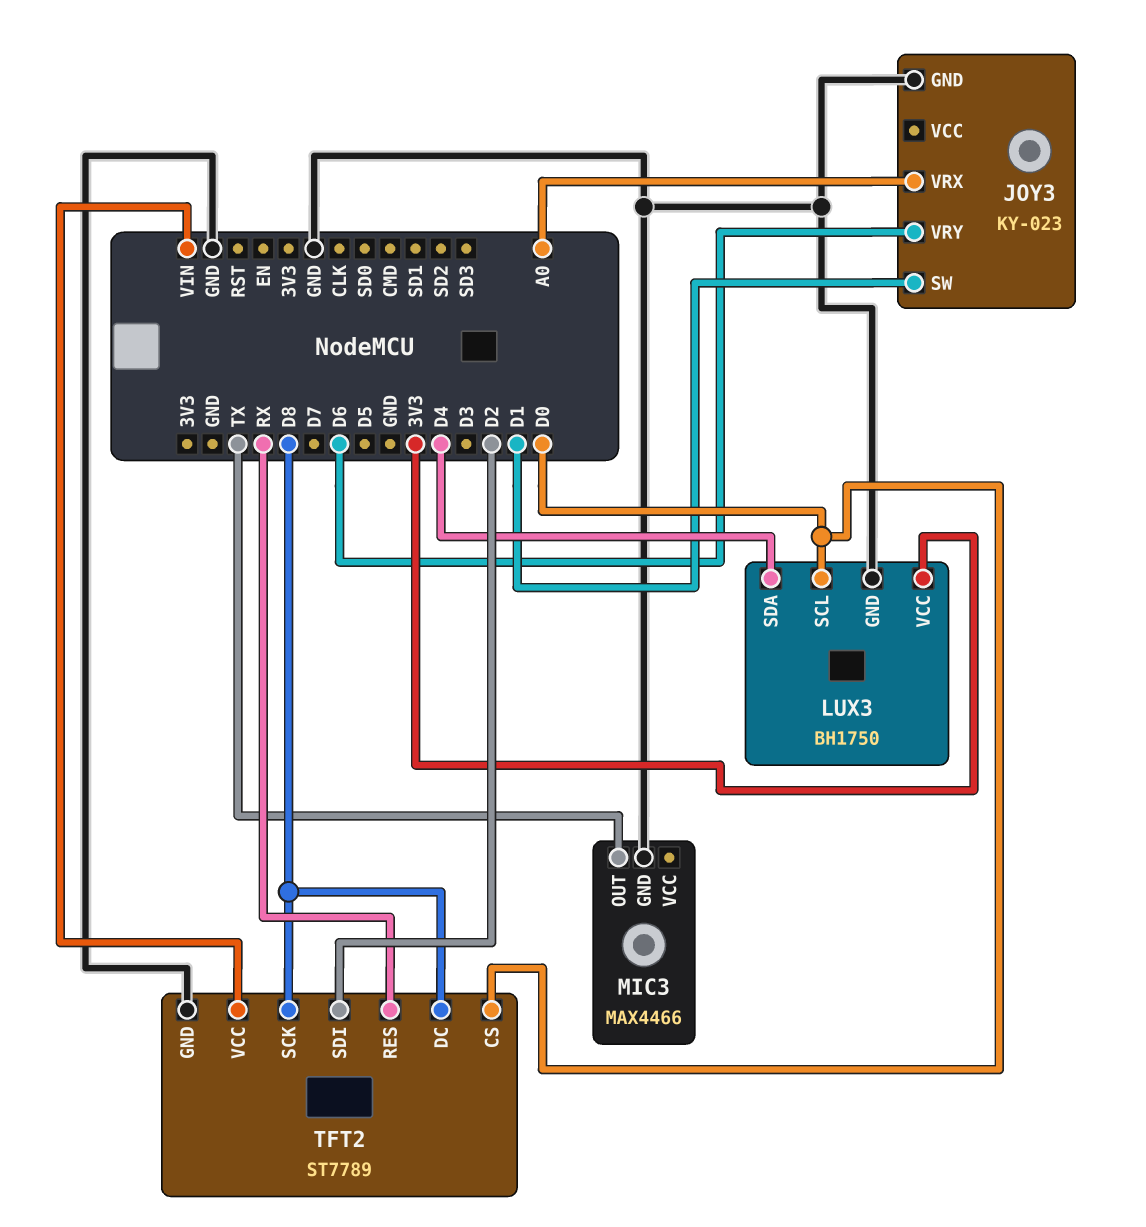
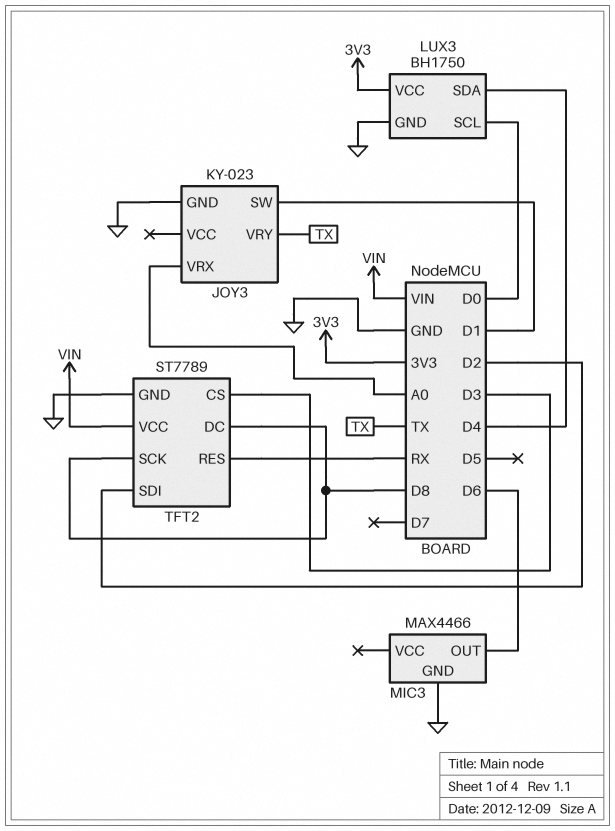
JOY3 pin VRY: D6 -> TX
MIC3 pin OUT: TX -> D6
TFT2 pin CS: D0 -> D3

